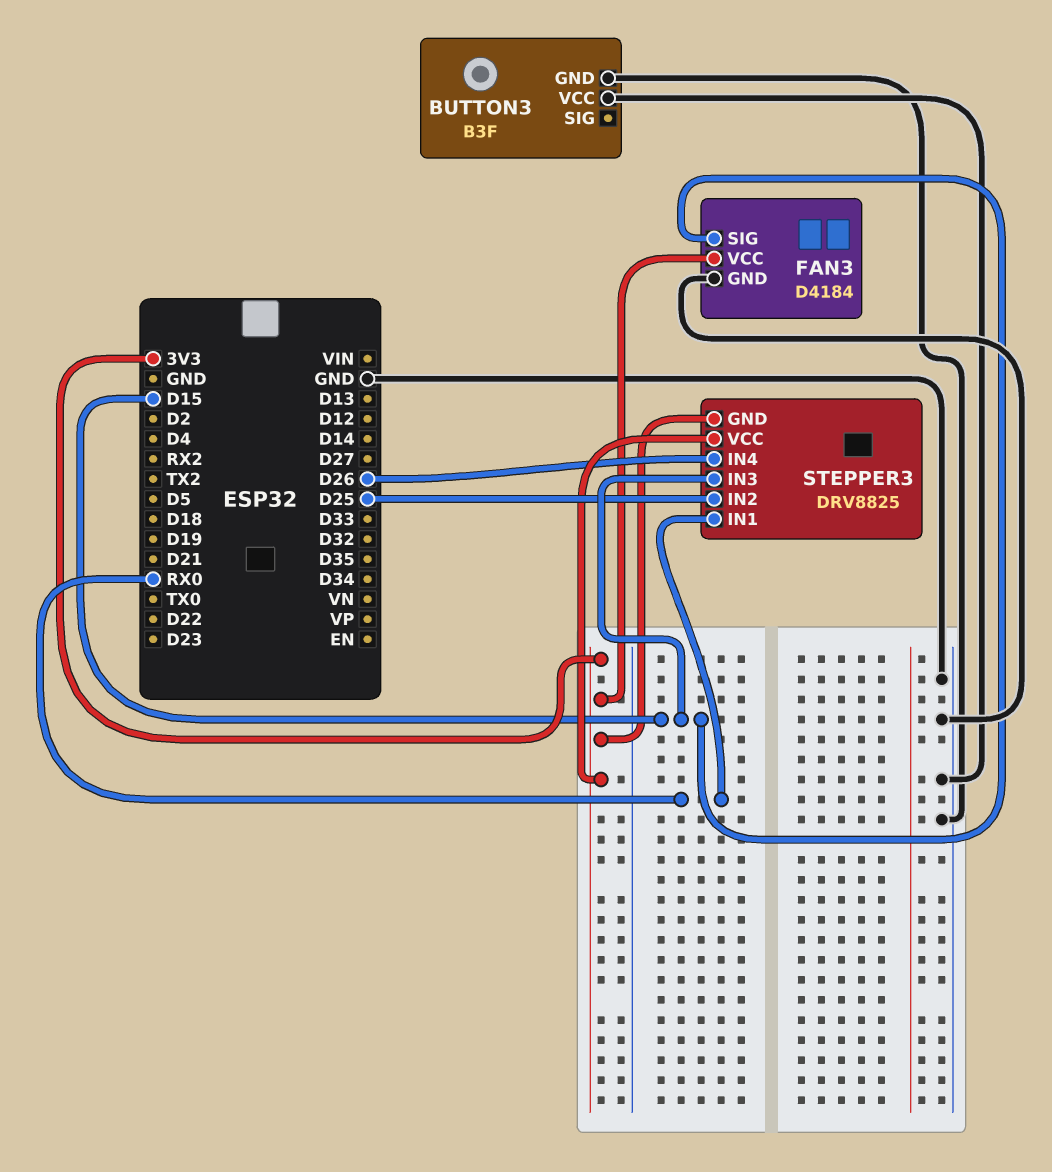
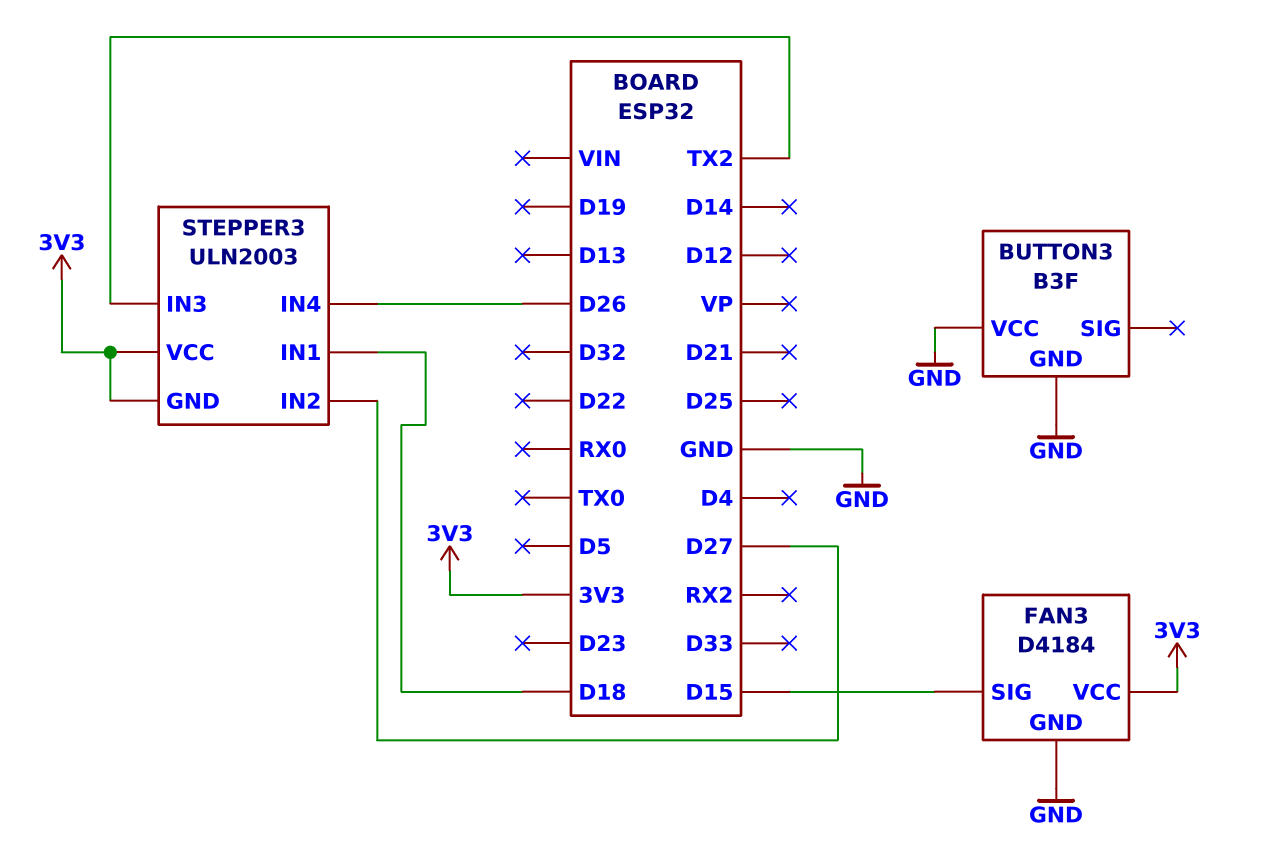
STEPPER3: DRV8825 -> ULN2003
STEPPER3 pin IN1: RX0 -> D18
STEPPER3 pin IN2: D25 -> D27
STEPPER3 pin IN3: D15 -> TX2

